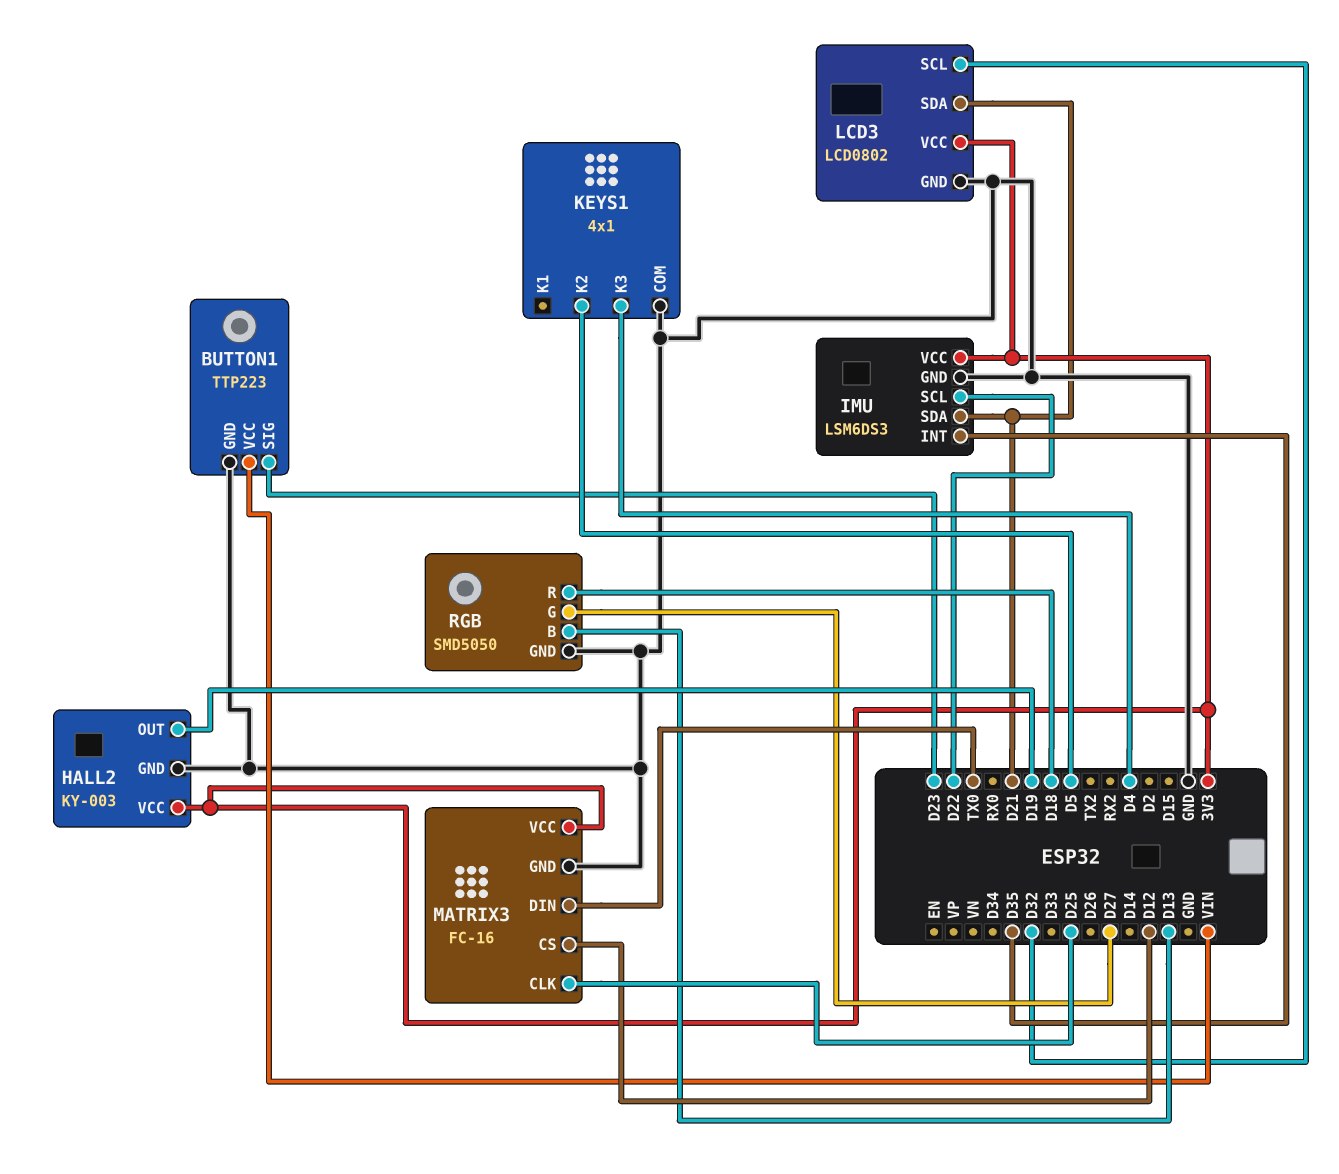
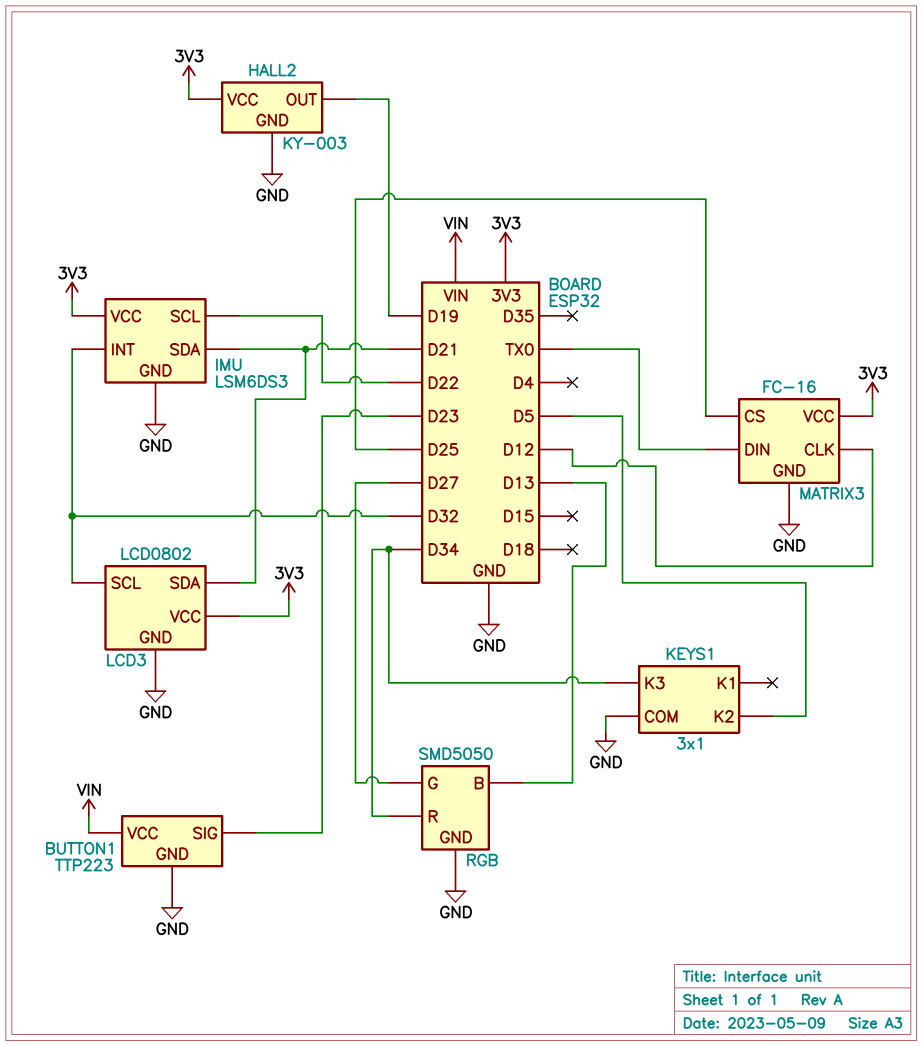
IMU pin INT: D35 -> D32
KEYS1: 4x1 -> 3x1
KEYS1 pin K3: D4 -> D34
MATRIX3 pin CLK: D25 -> D12
MATRIX3 pin CS: D12 -> D25
RGB pin R: D18 -> D34

